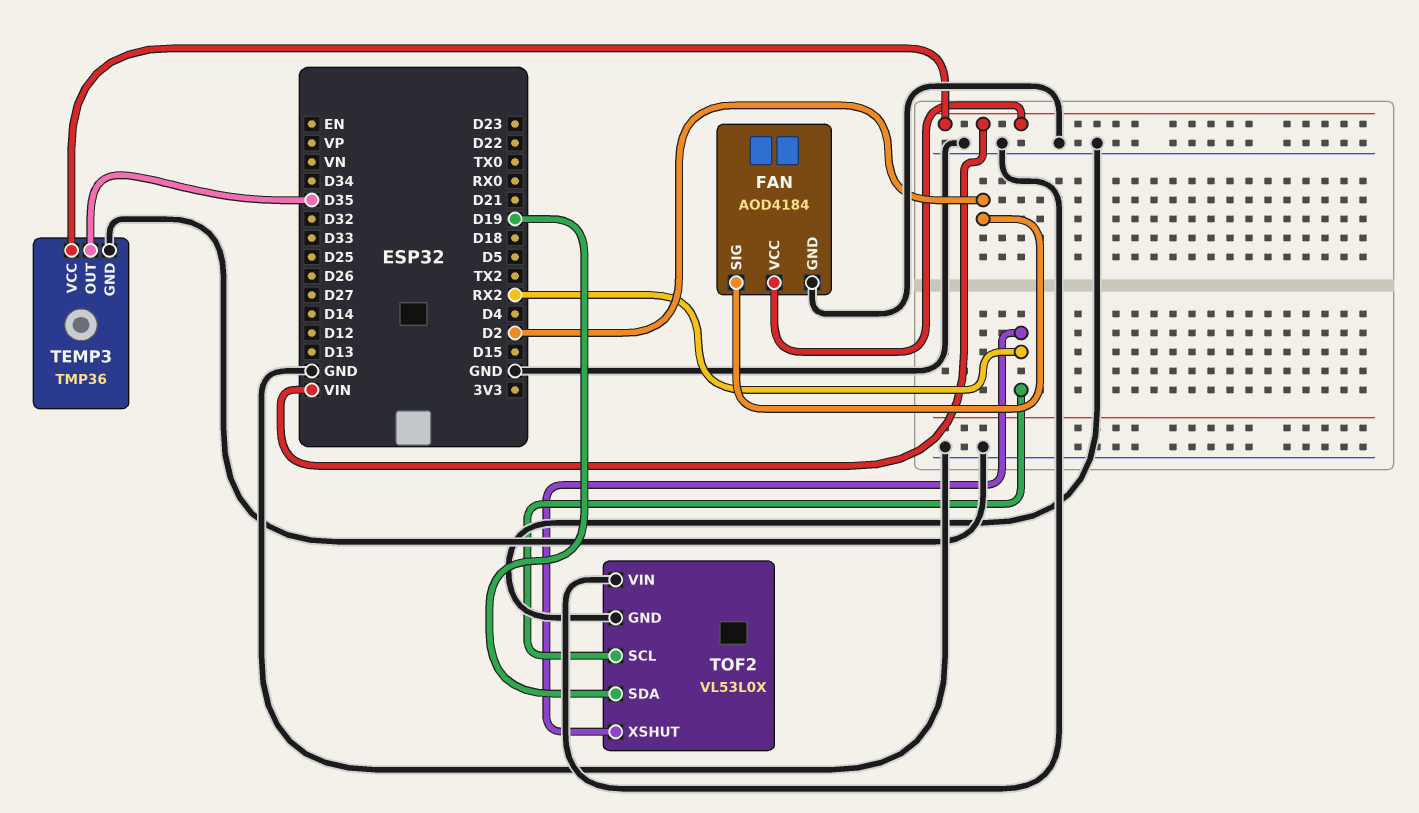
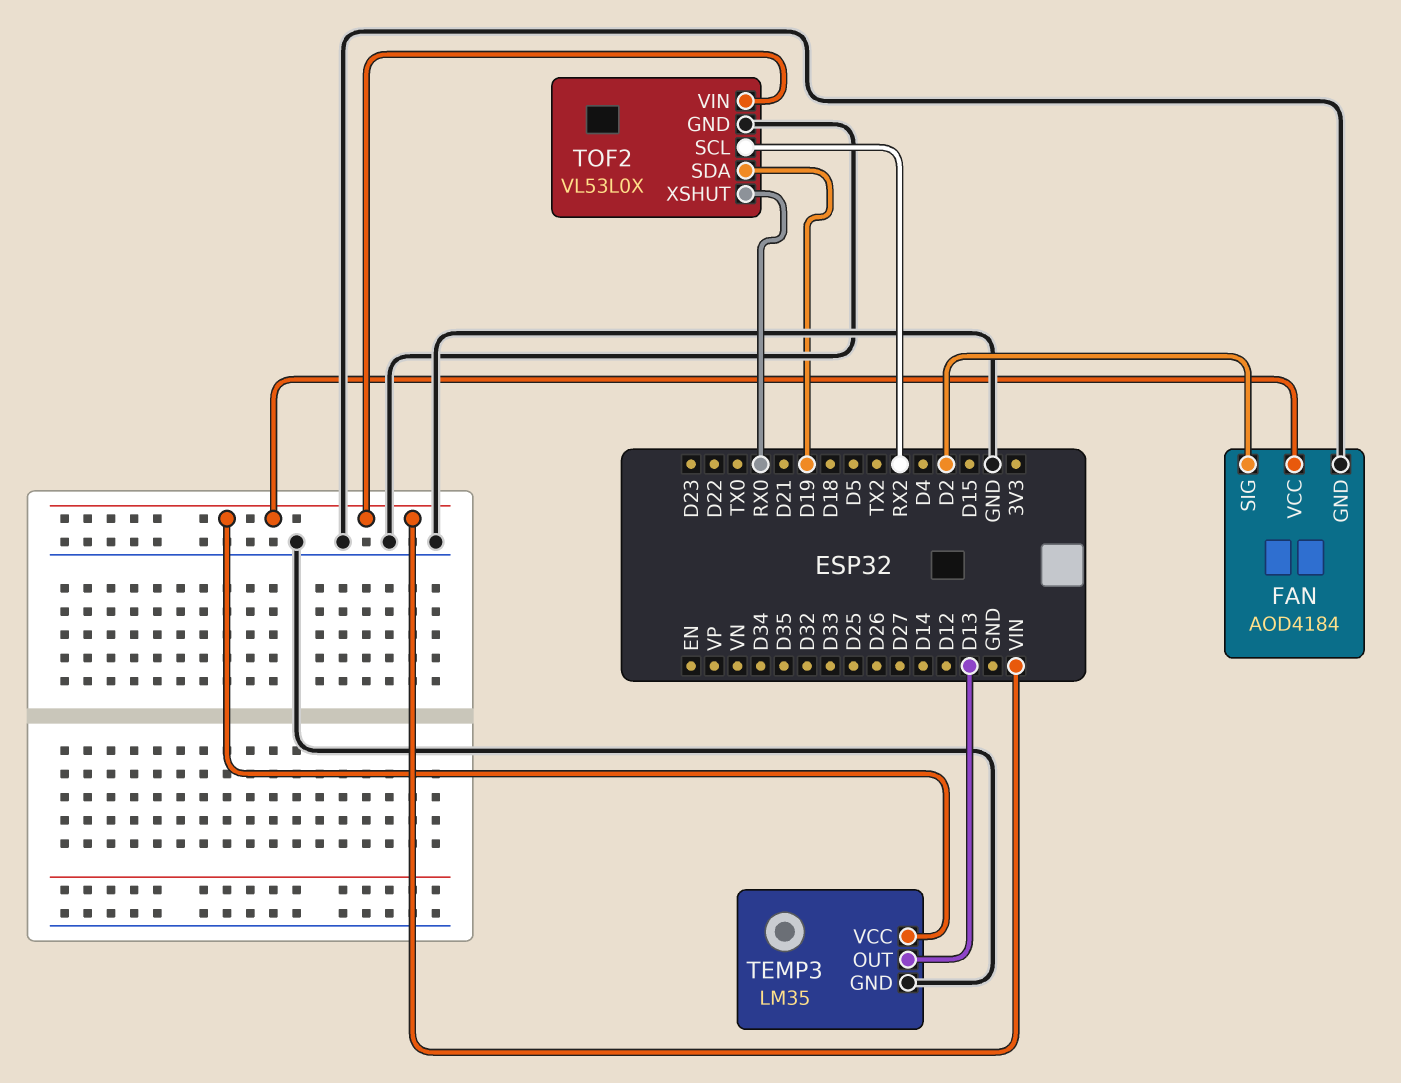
TEMP3: TMP36 -> LM35
TEMP3 pin OUT: D35 -> D13
TOF2 pin VIN: GND -> VIN
TOF2 pin XSHUT: RX2 -> RX0

